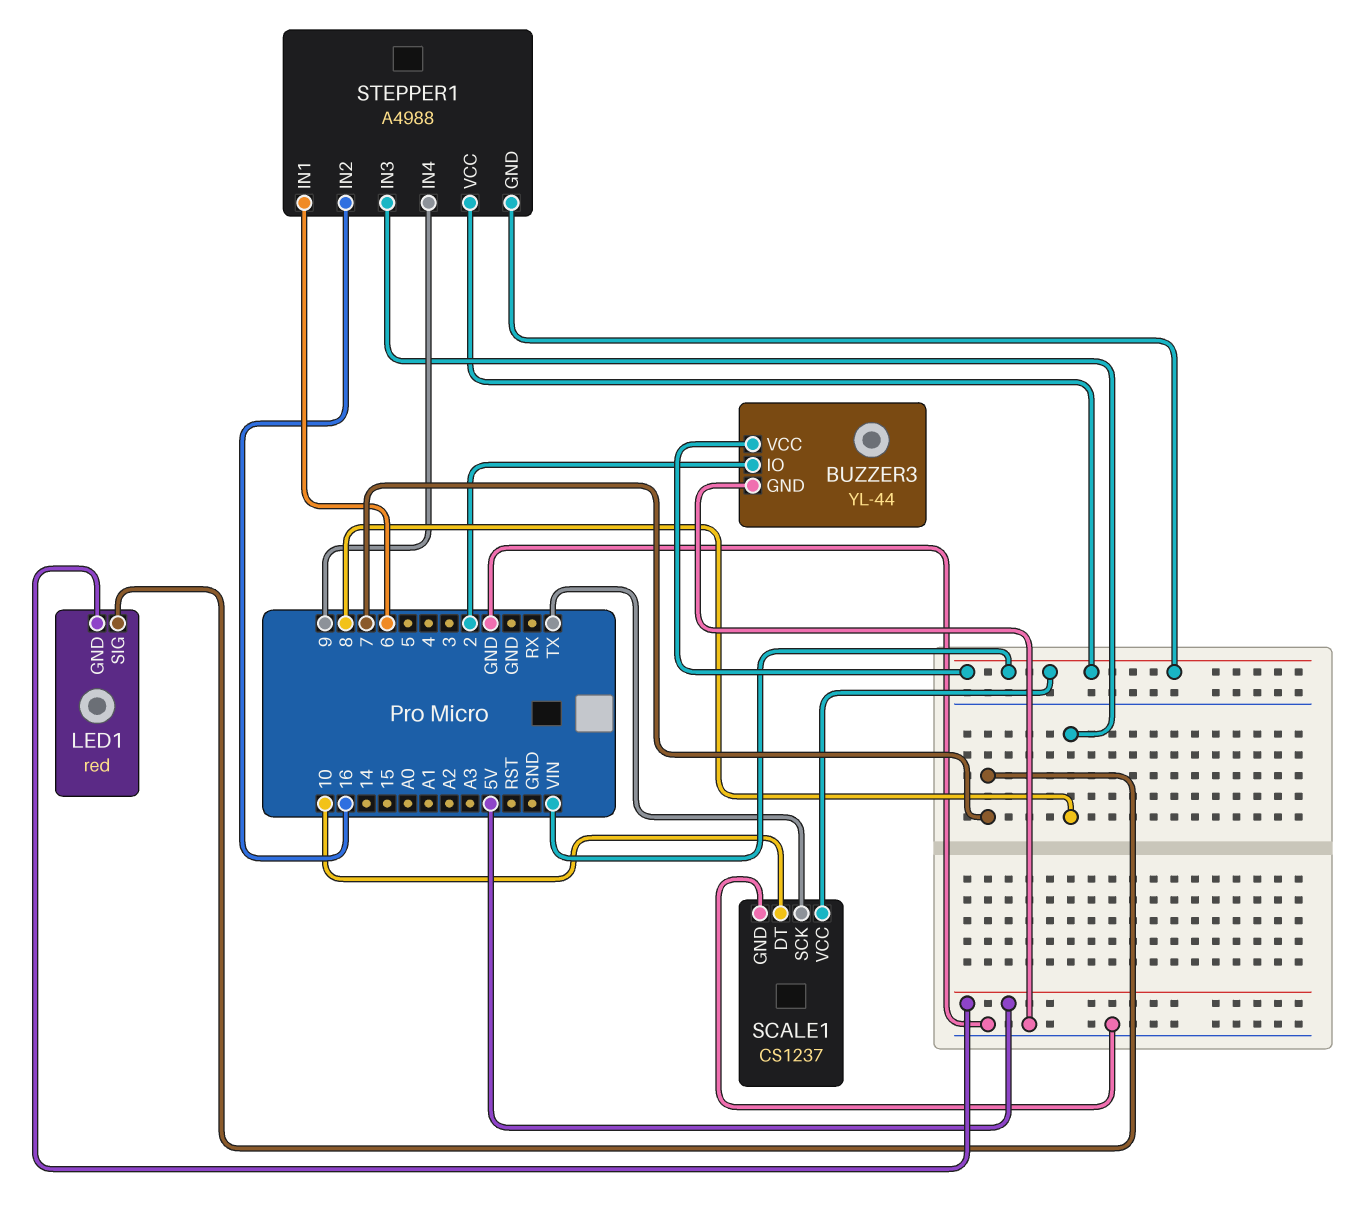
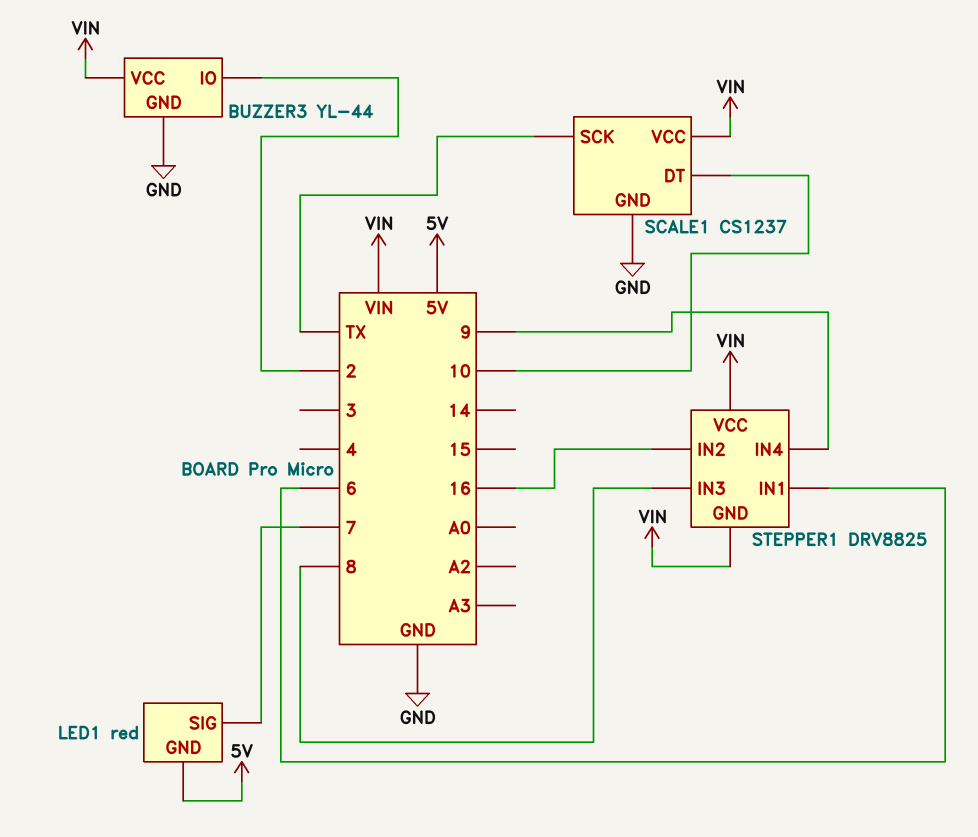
STEPPER1: A4988 -> DRV8825

